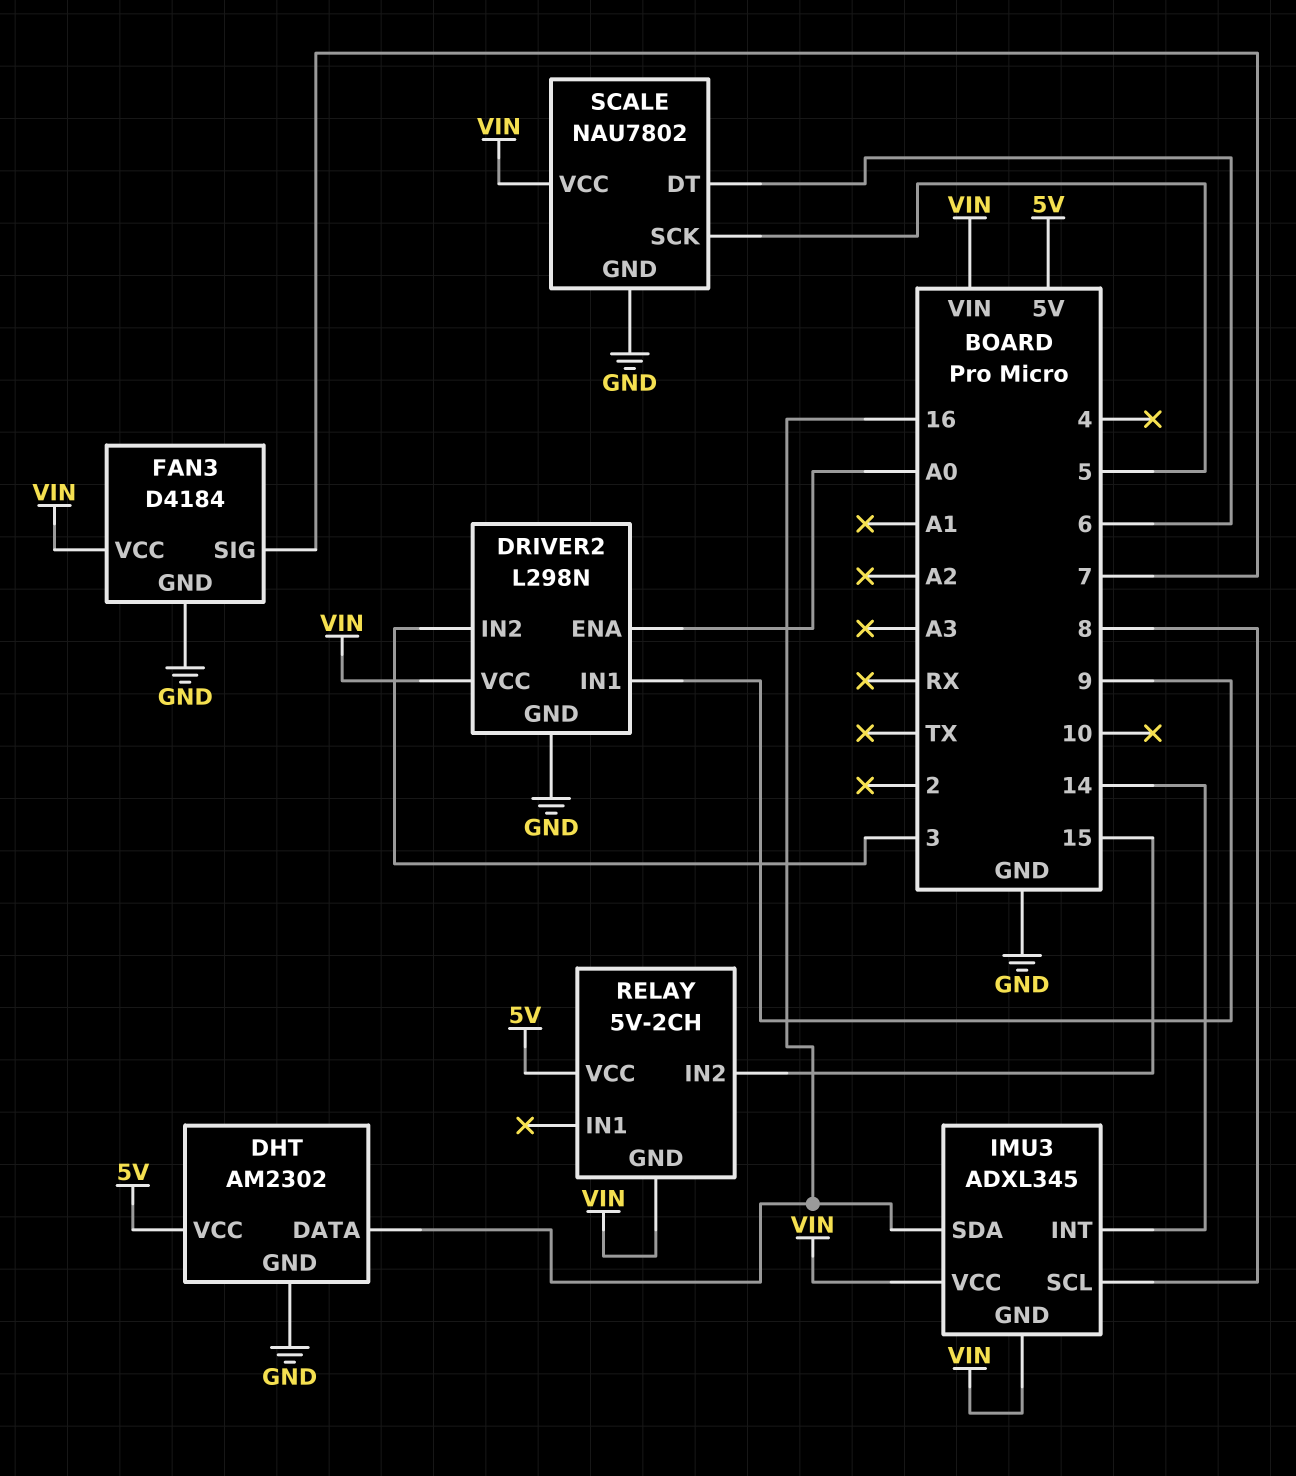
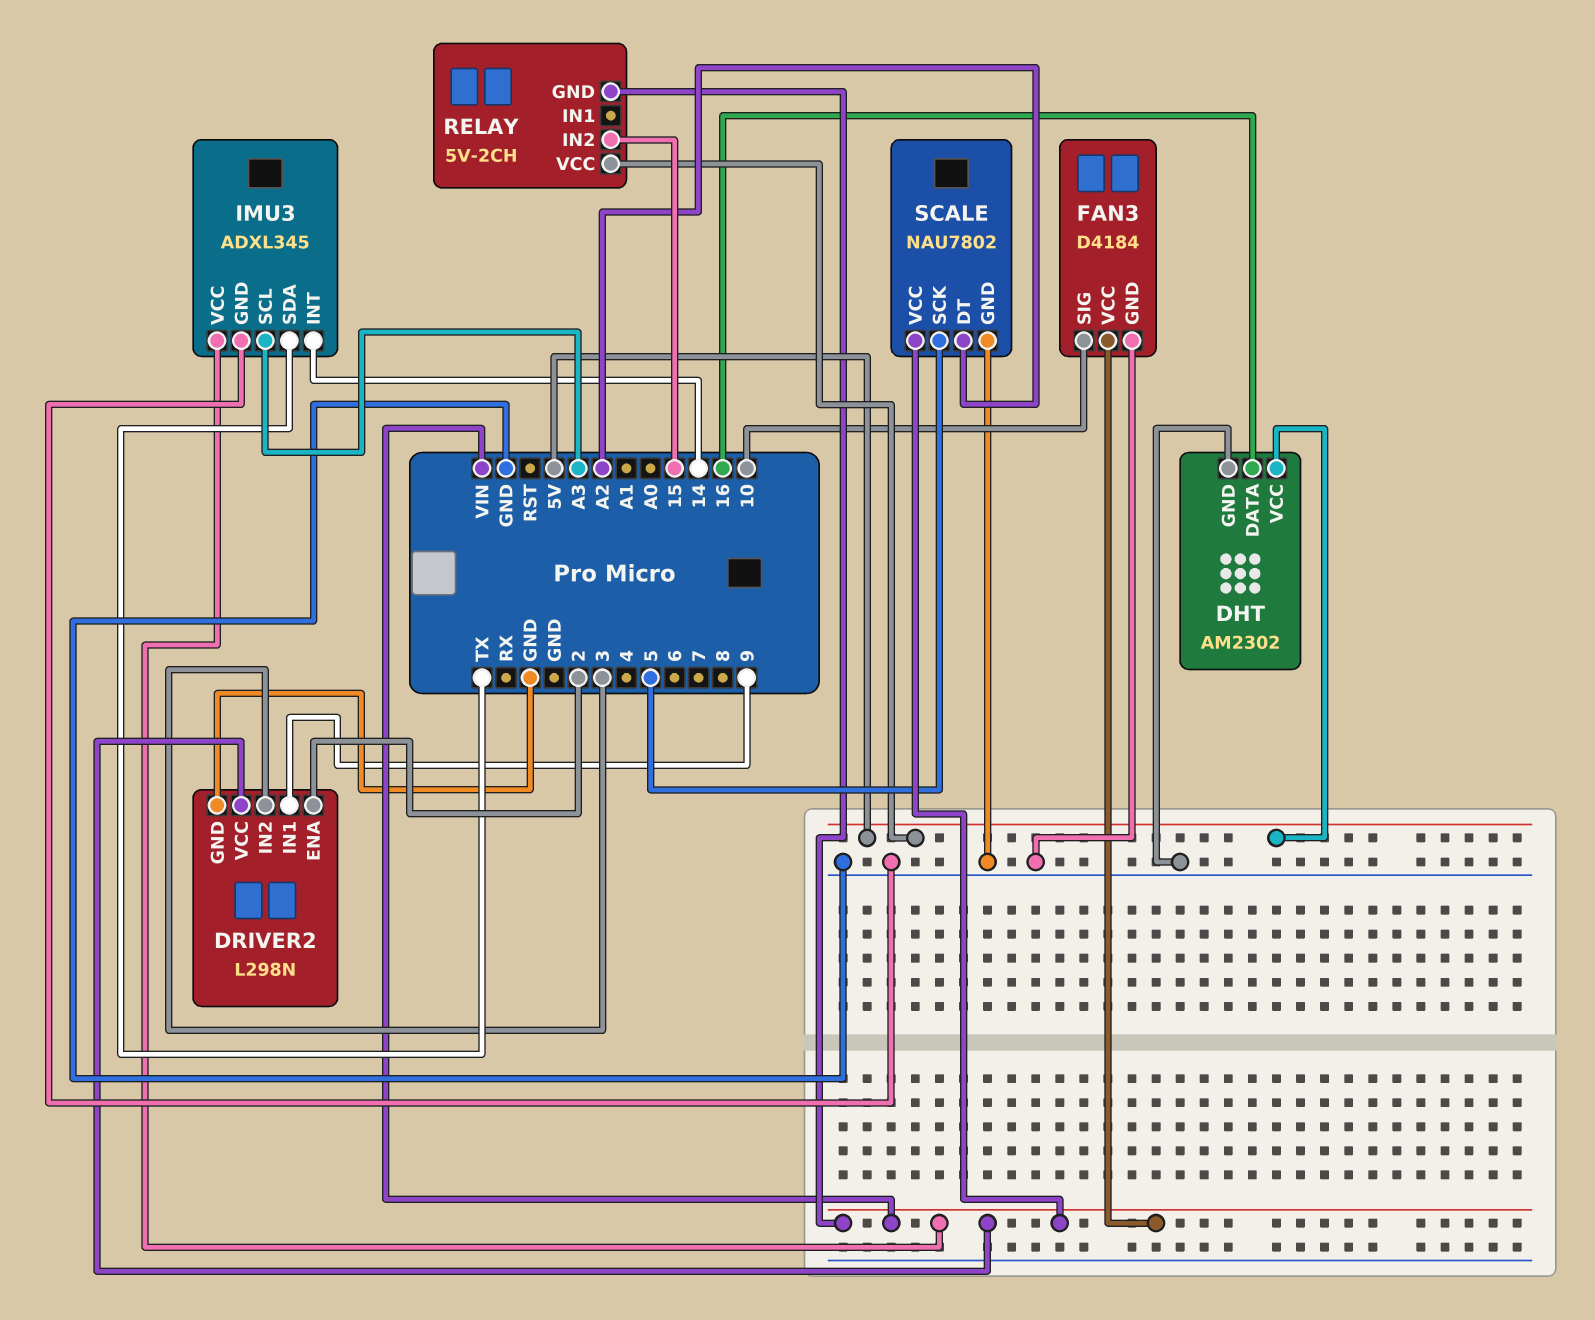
DRIVER2 pin ENA: A0 -> 2
FAN3 pin SIG: 7 -> 10
IMU3 pin GND: VIN -> GND
IMU3 pin SCL: 8 -> A3
IMU3 pin SDA: 16 -> TX
SCALE pin DT: 6 -> A2

